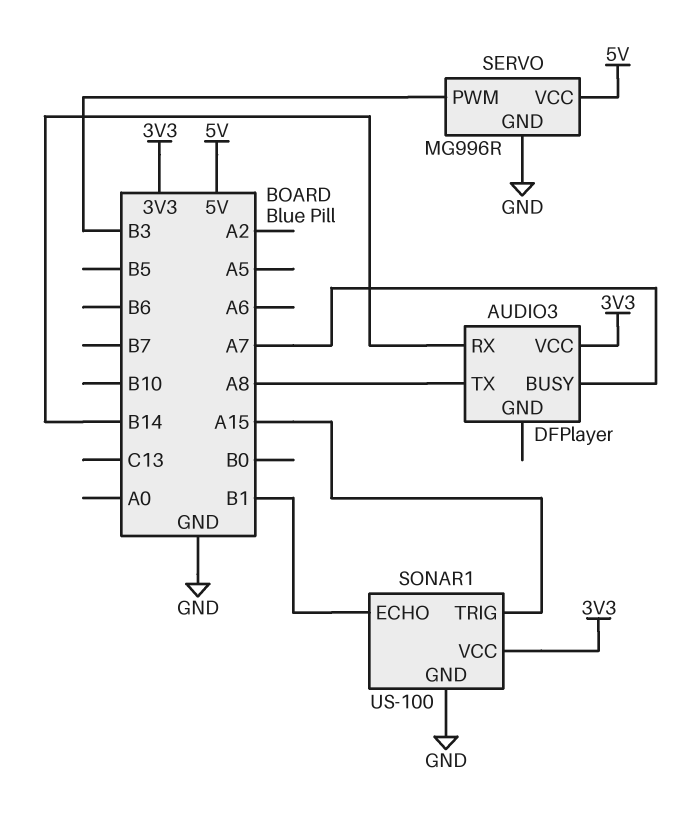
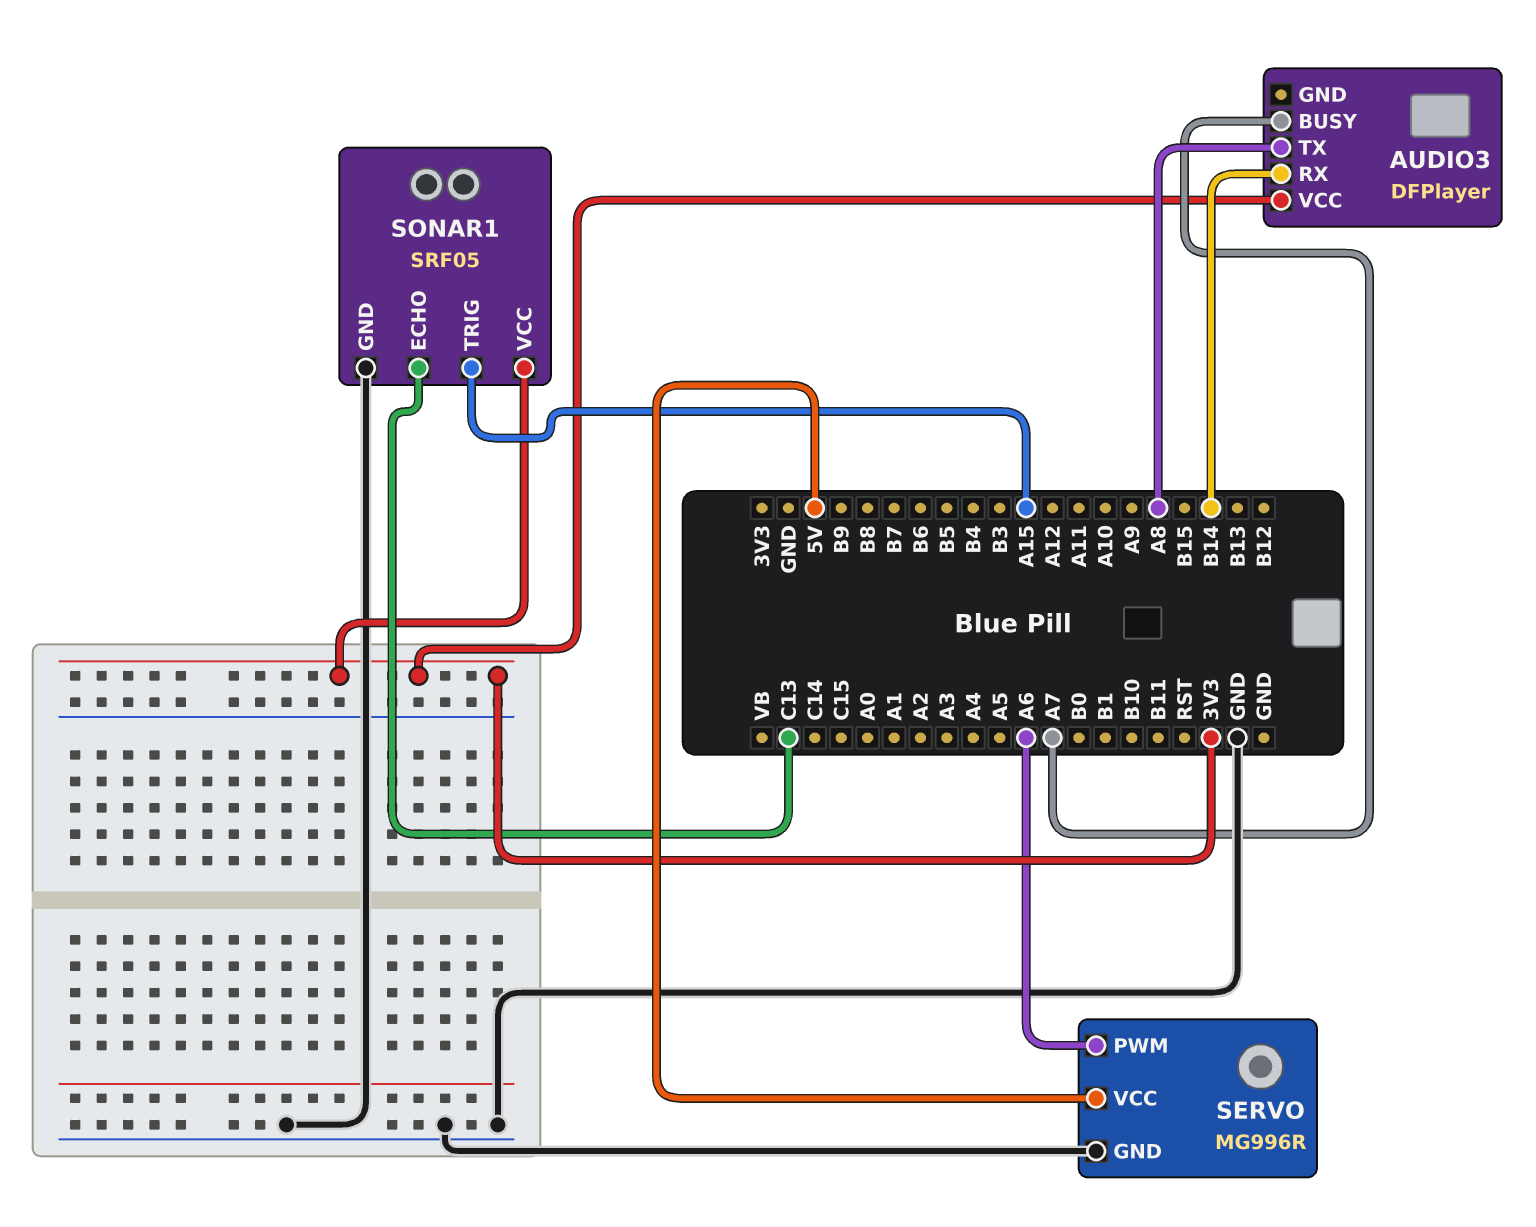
SERVO pin PWM: B3 -> A6
SONAR1: US-100 -> SRF05
SONAR1 pin ECHO: B1 -> C13

